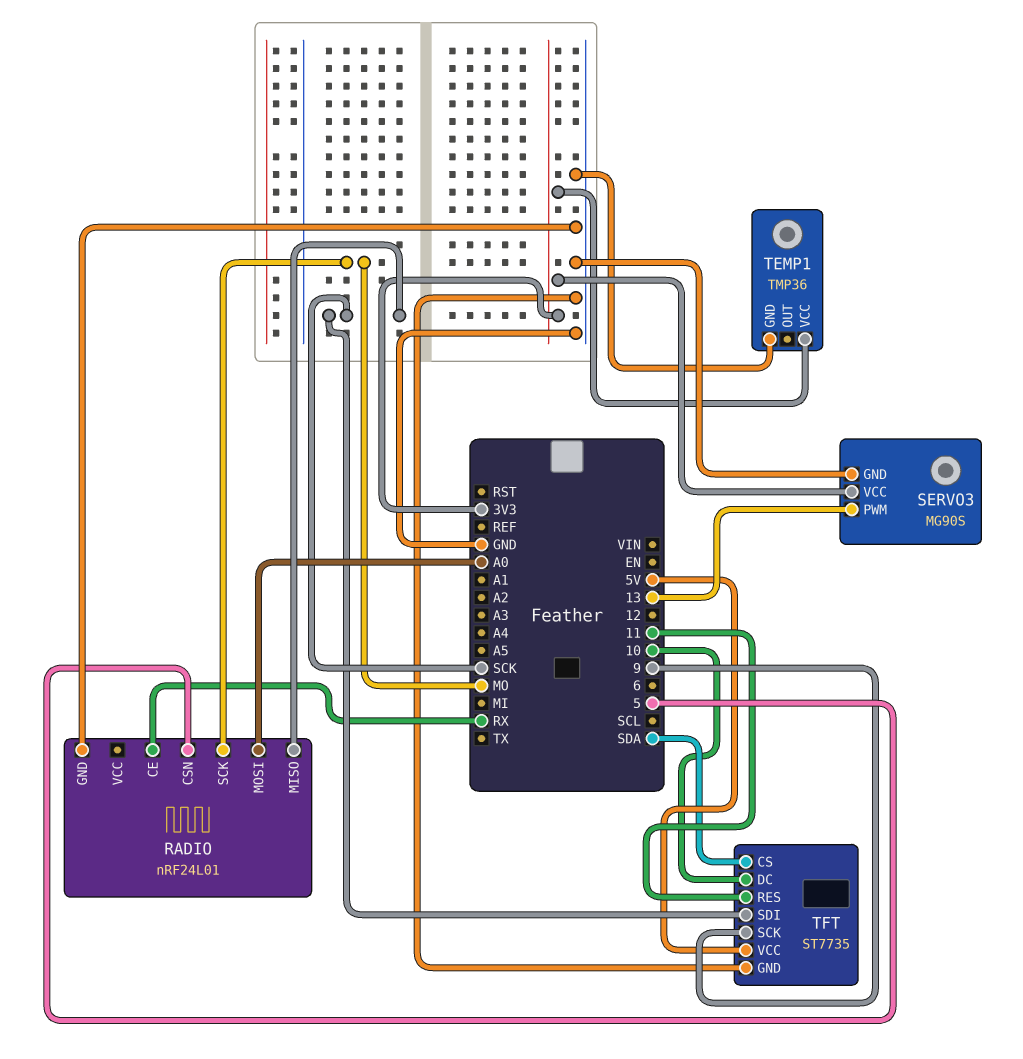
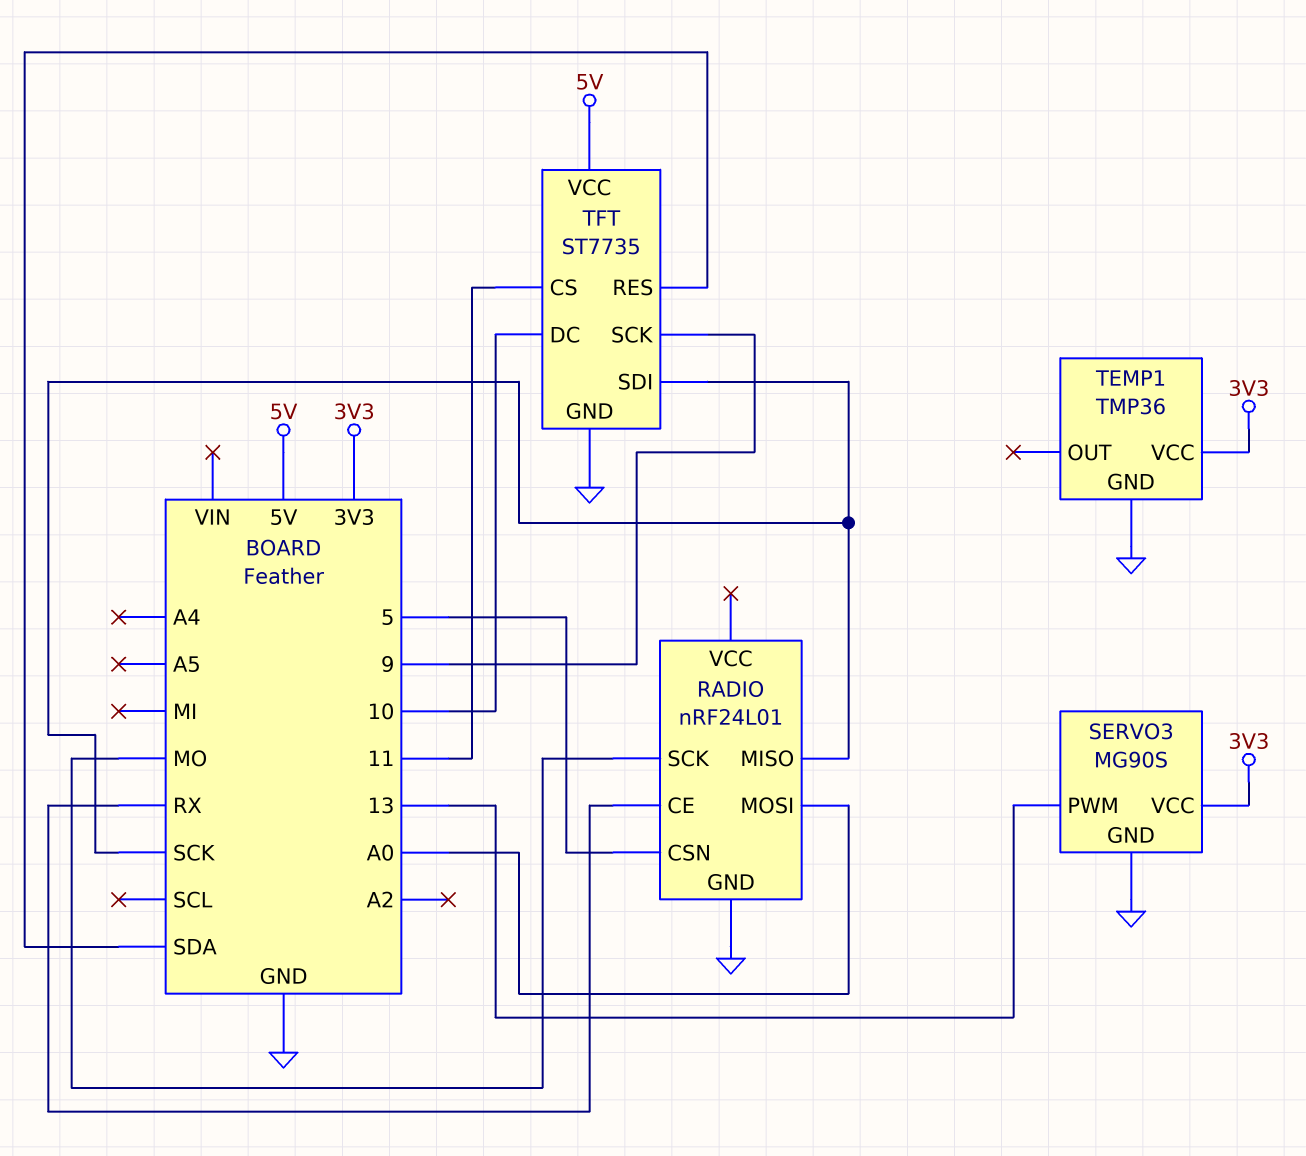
TFT pin CS: SDA -> 11
TFT pin RES: 11 -> SDA

